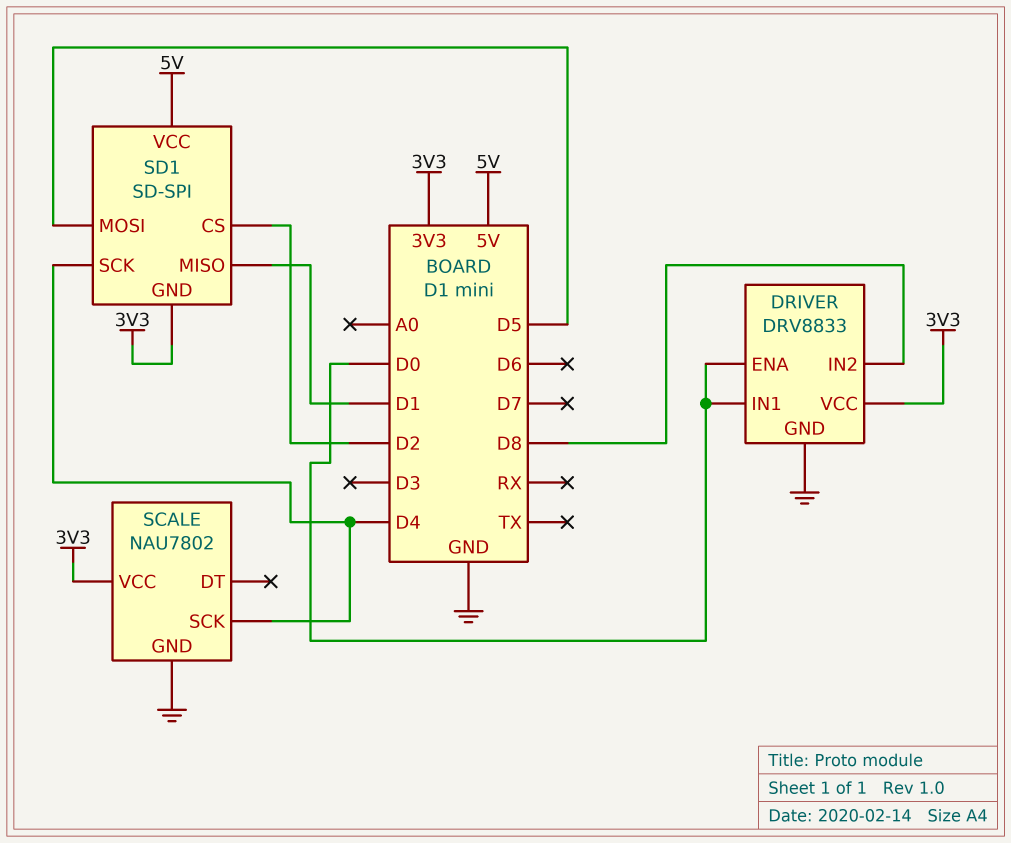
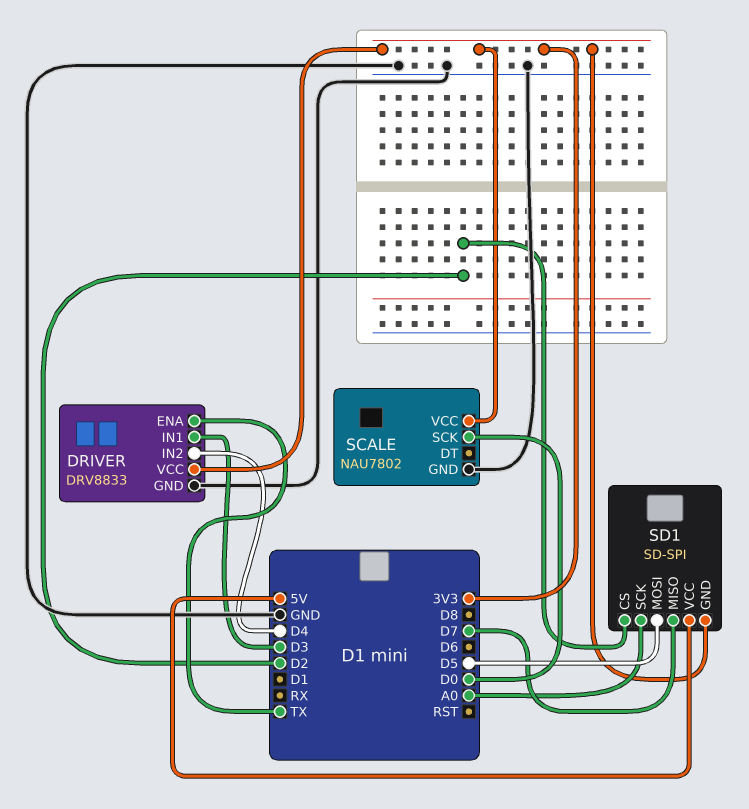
DRIVER pin ENA: D0 -> TX
DRIVER pin IN1: D0 -> D3
DRIVER pin IN2: D8 -> D4
SCALE pin SCK: D4 -> D0
SD1 pin MISO: D1 -> D7
SD1 pin SCK: D4 -> A0

